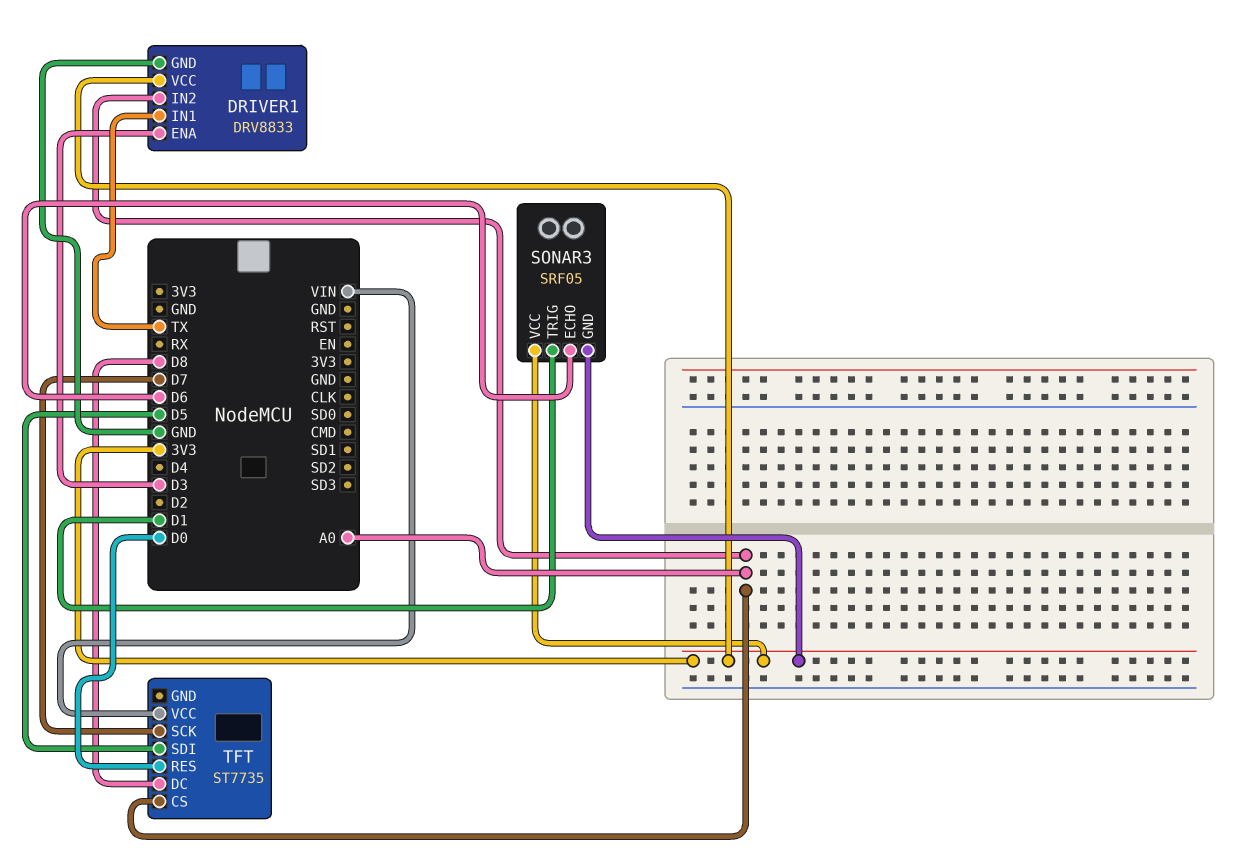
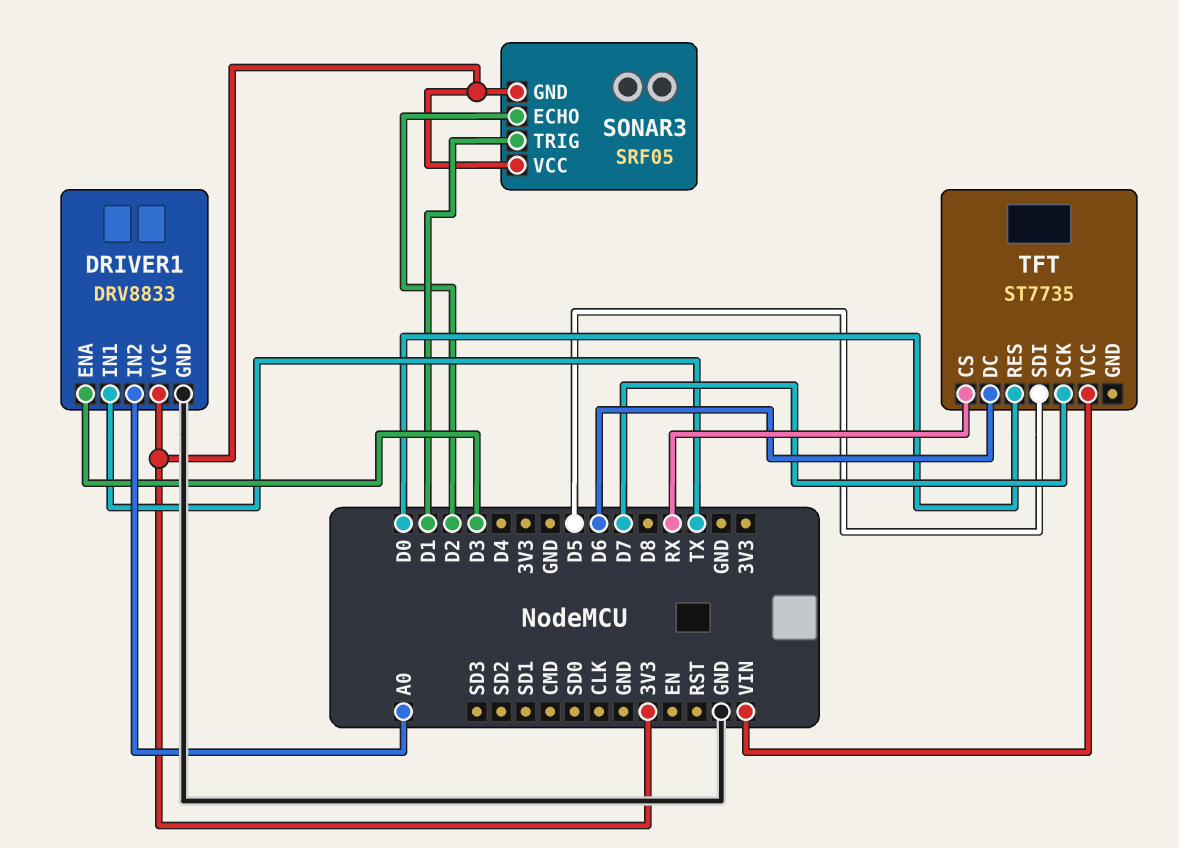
SONAR3 pin ECHO: D6 -> D2
TFT pin CS: A0 -> RX
TFT pin DC: D8 -> D6

